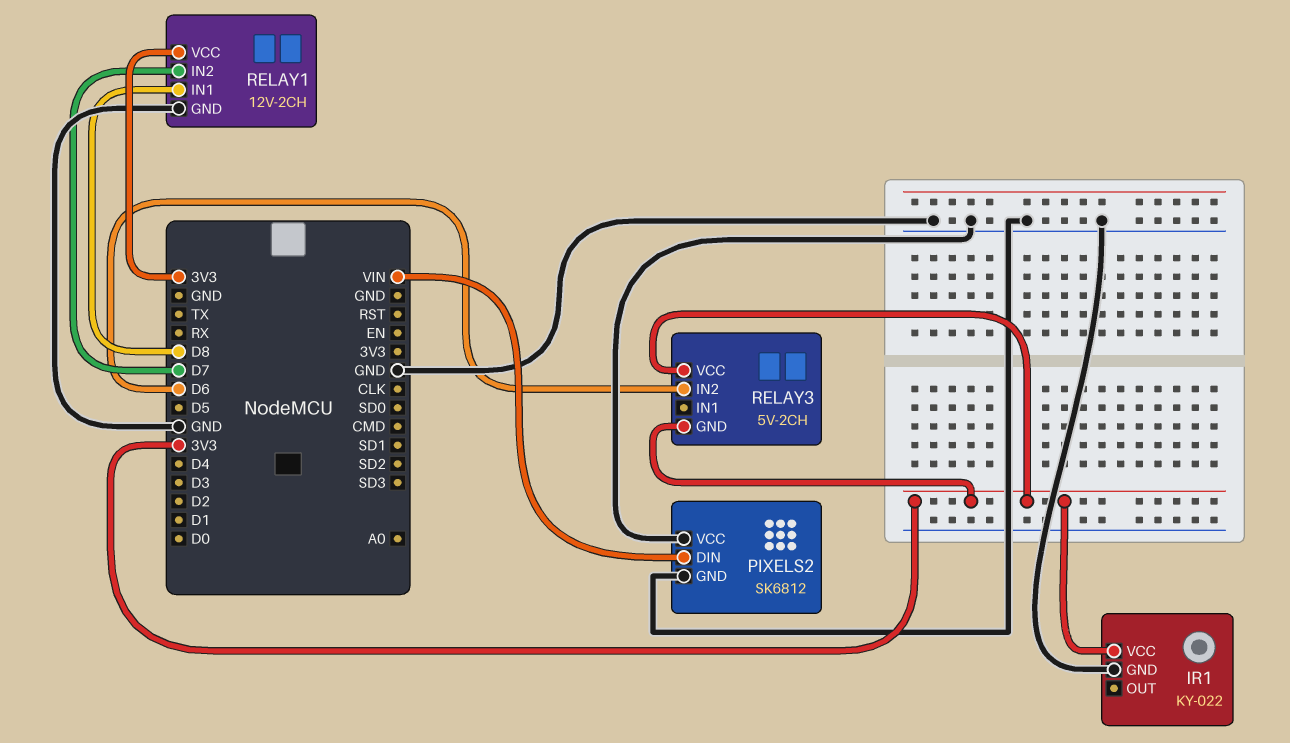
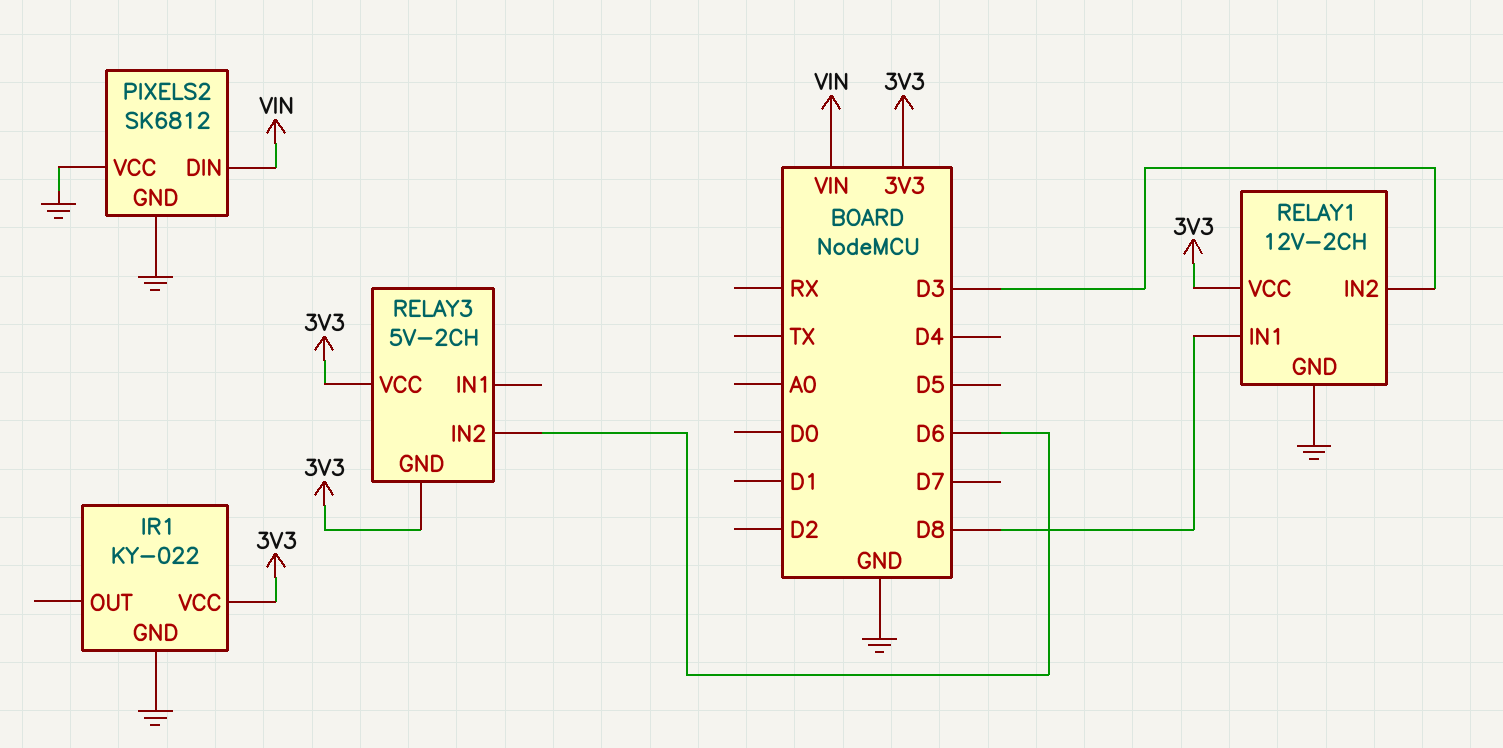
RELAY1 pin IN2: D7 -> D3

